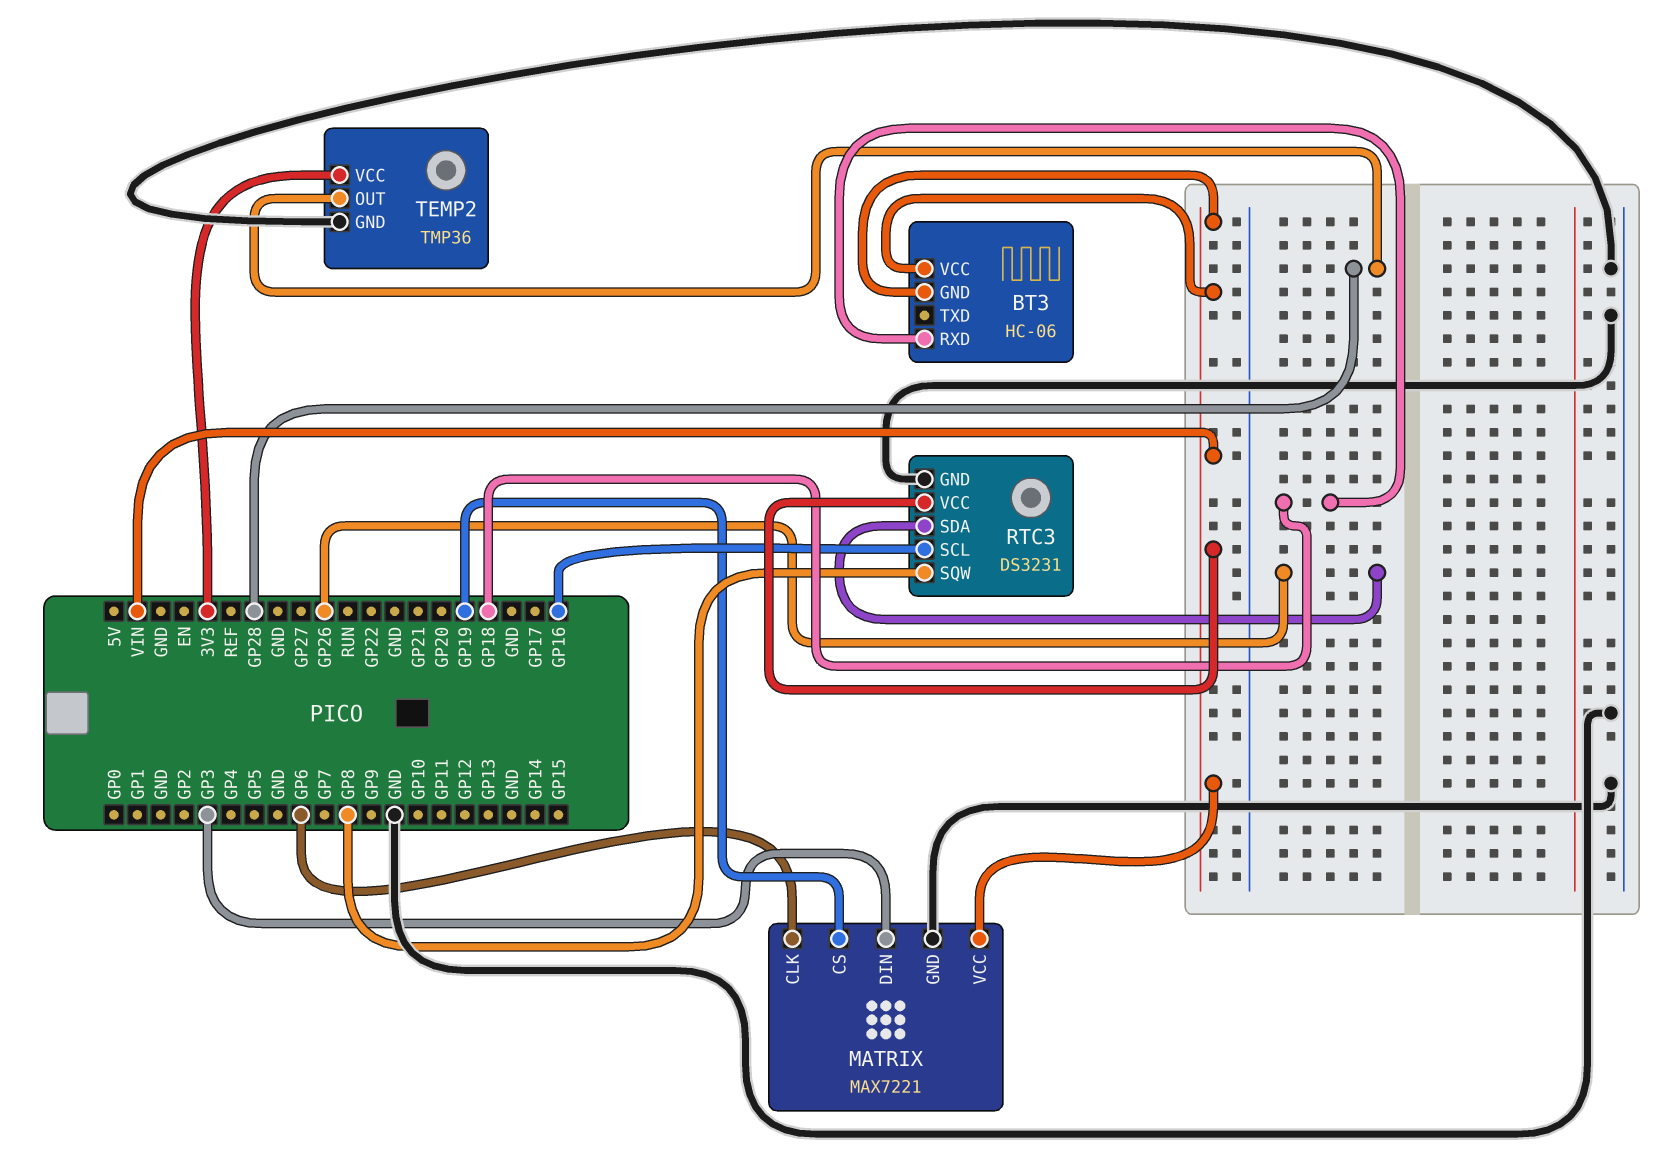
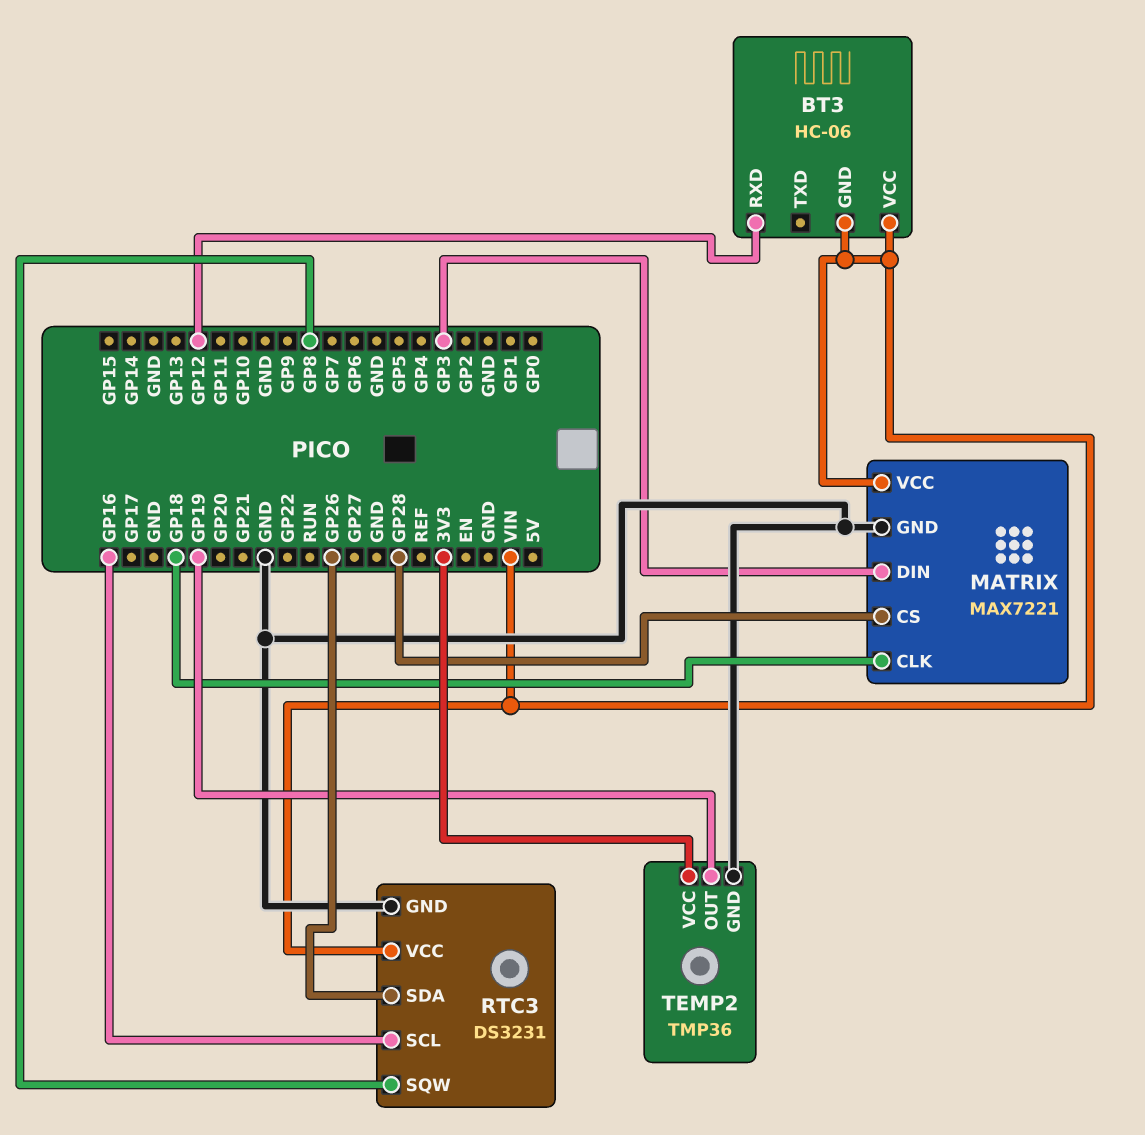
BT3 pin RXD: GP18 -> GP12
MATRIX pin CLK: GP6 -> GP18
MATRIX pin CS: GP19 -> GP28
TEMP2 pin OUT: GP28 -> GP19

